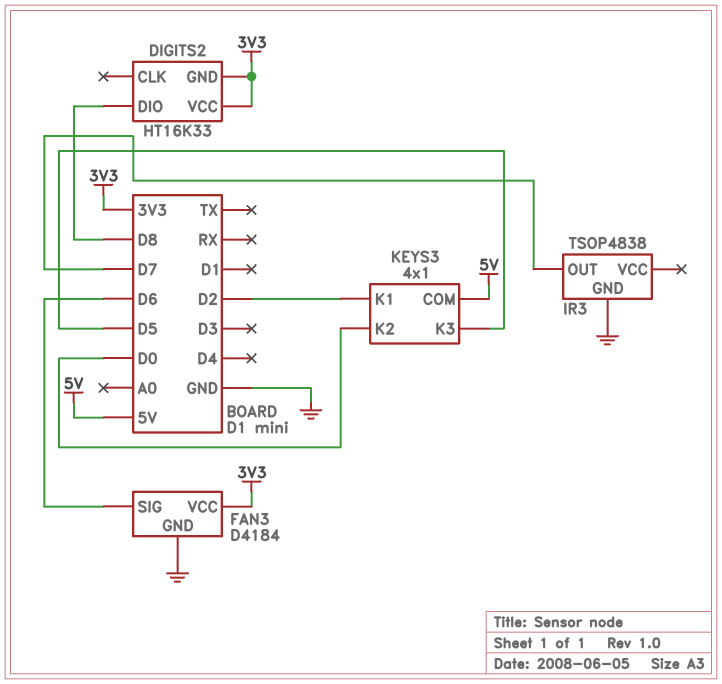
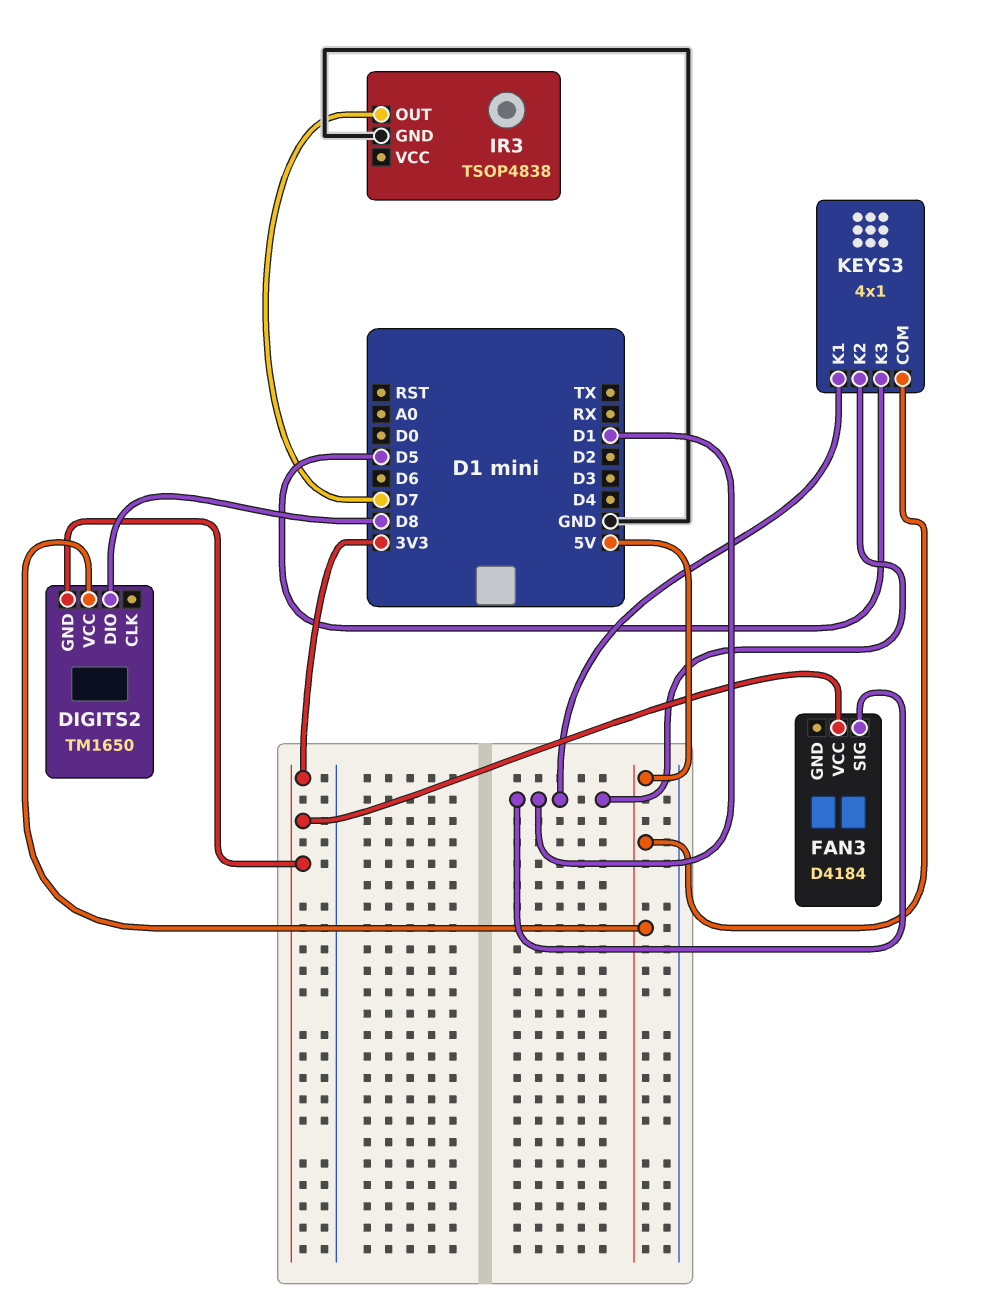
DIGITS2: HT16K33 -> TM1650
DIGITS2 pin VCC: 3V3 -> 5V
FAN3 pin GND: GND -> none
FAN3 pin SIG: D6 -> D1
KEYS3 pin K1: D2 -> D1
KEYS3 pin K2: D0 -> D1

